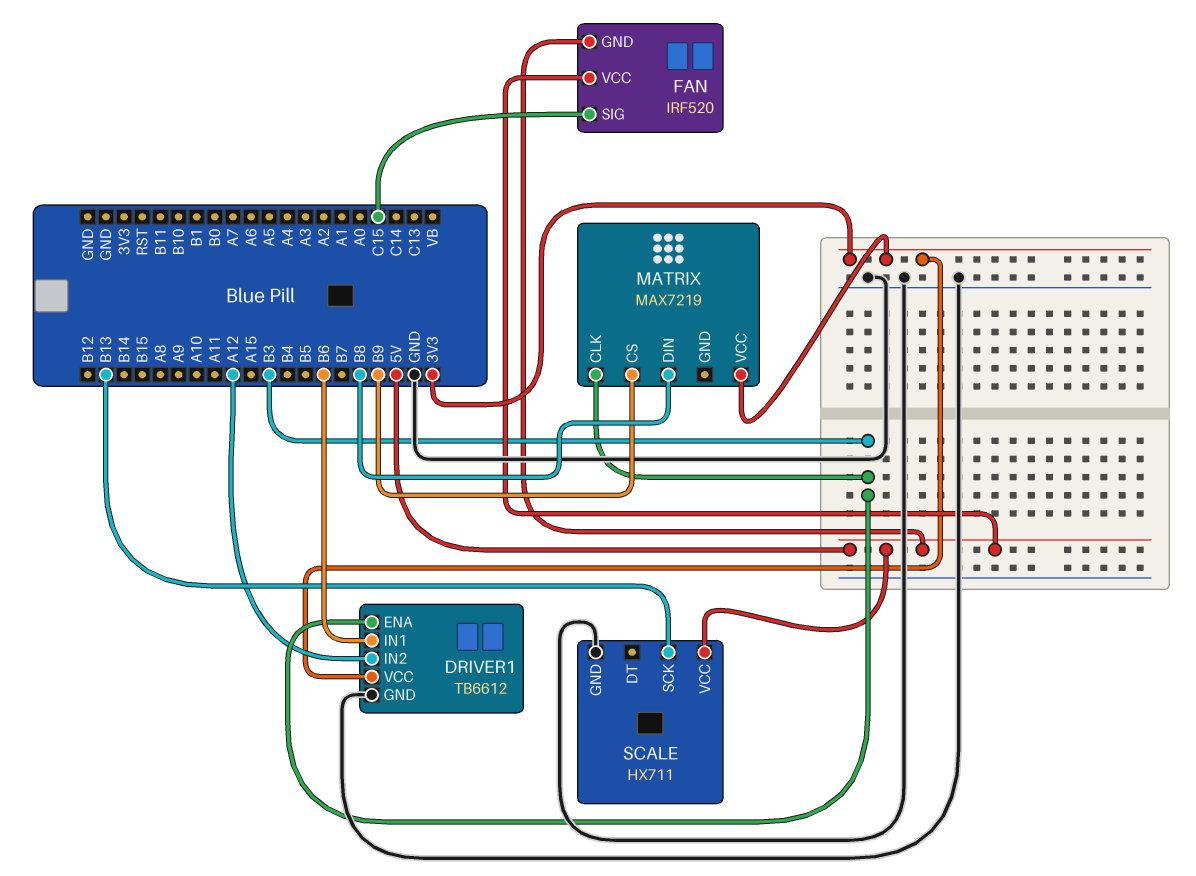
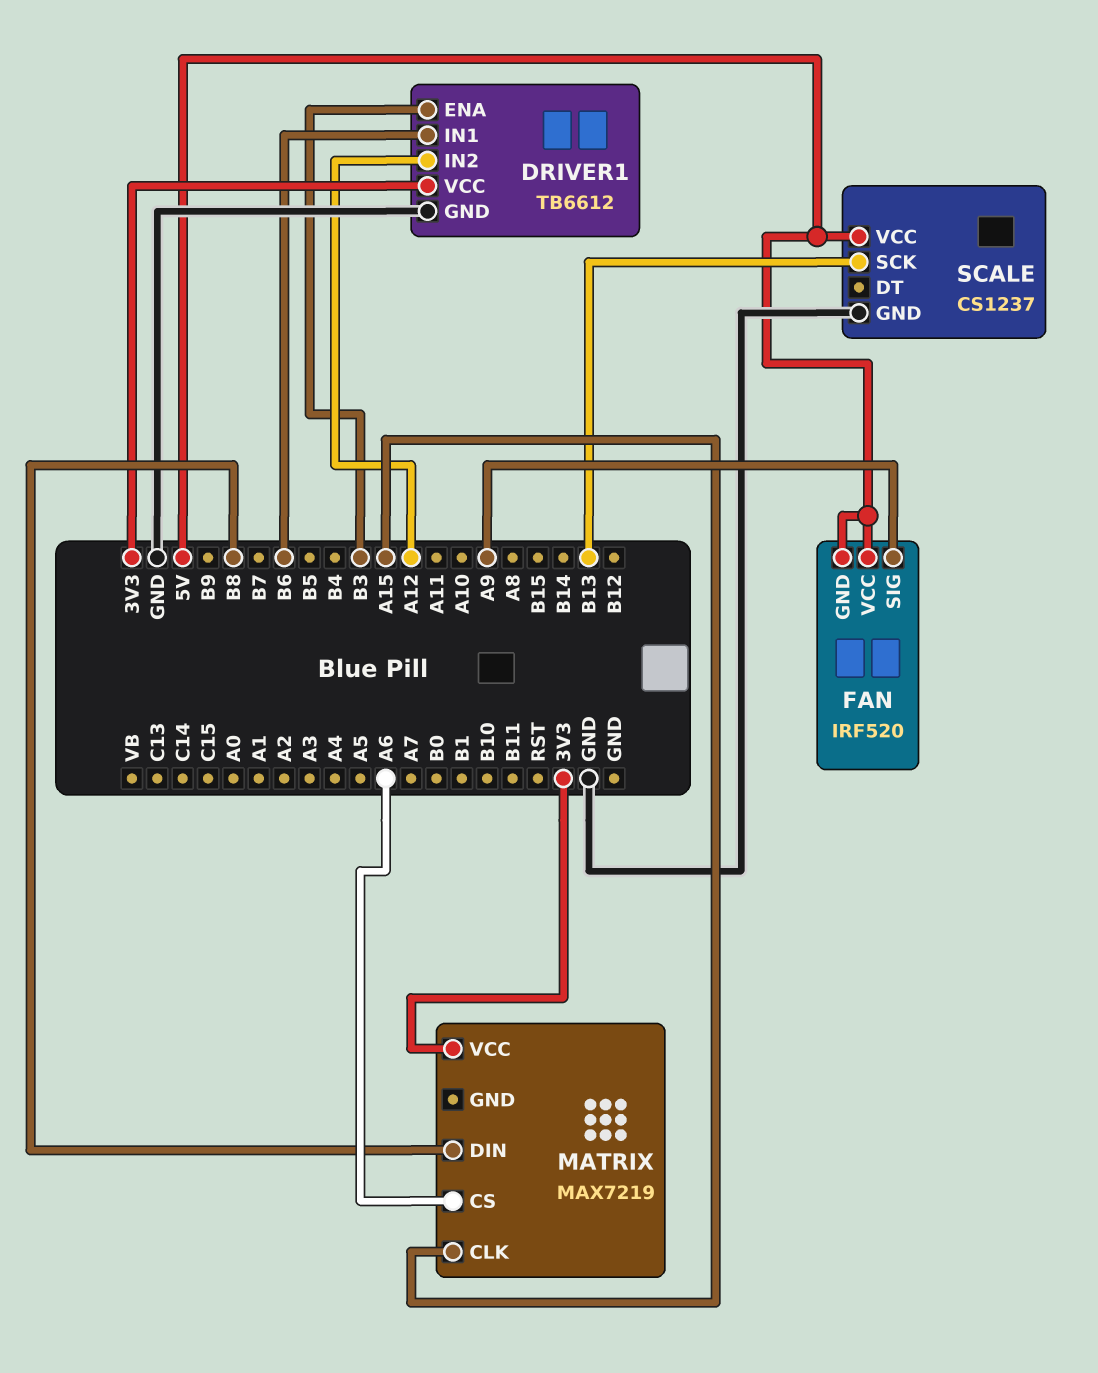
FAN pin SIG: C15 -> A9
MATRIX pin CLK: B3 -> A15
MATRIX pin CS: B9 -> A6
SCALE: HX711 -> CS1237

